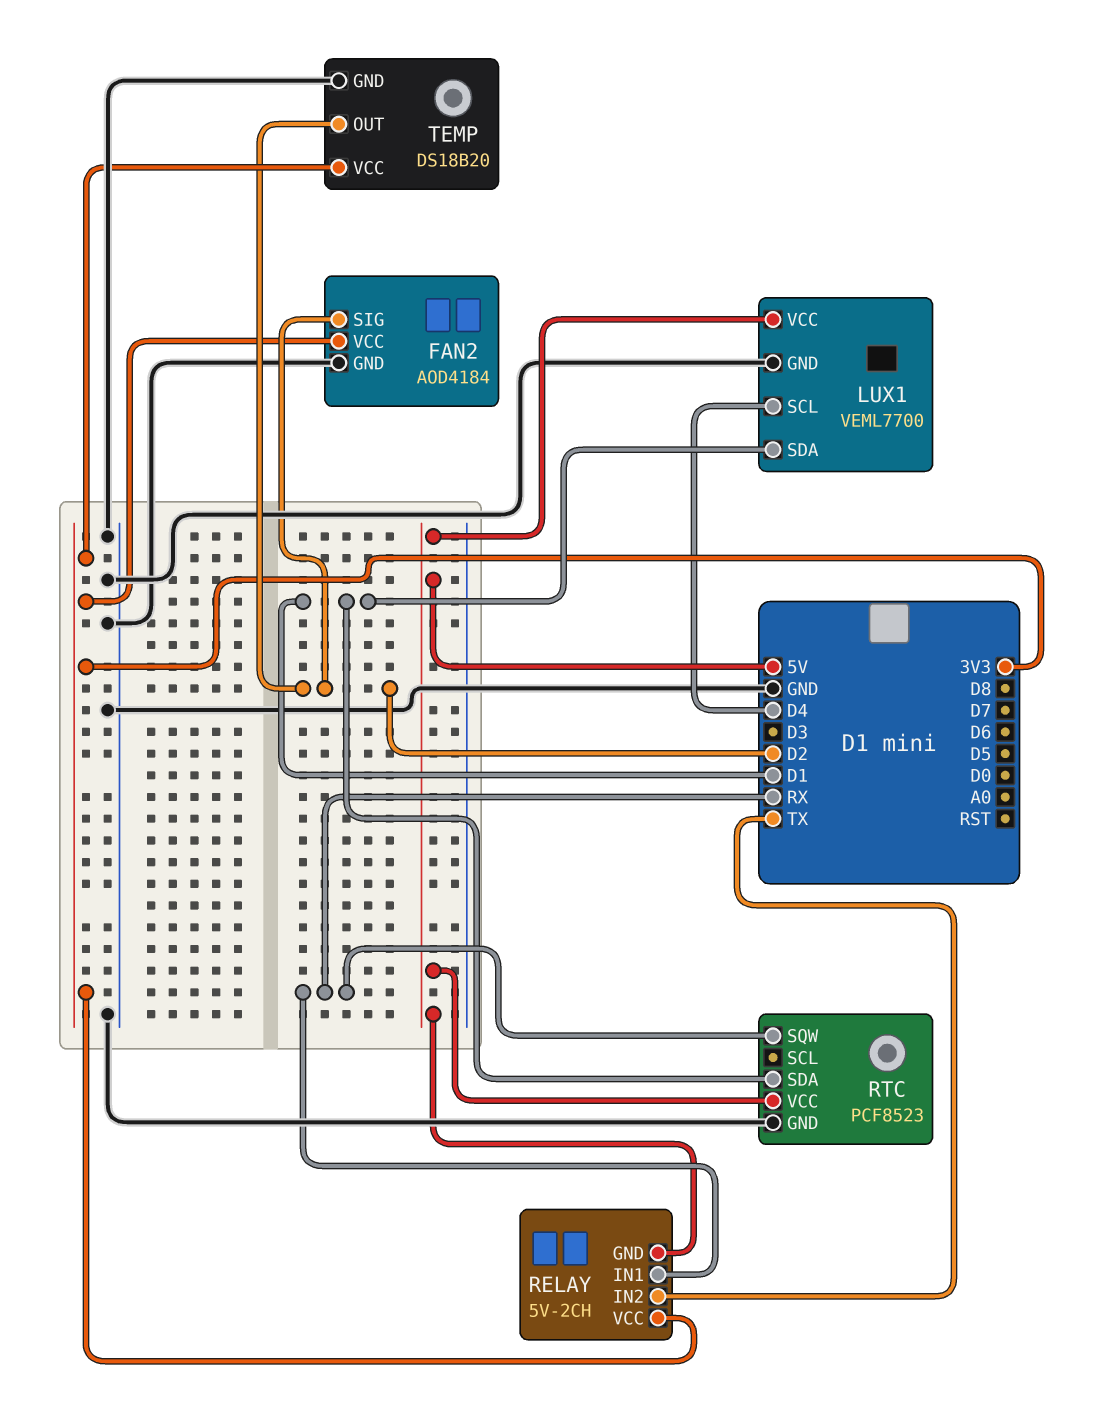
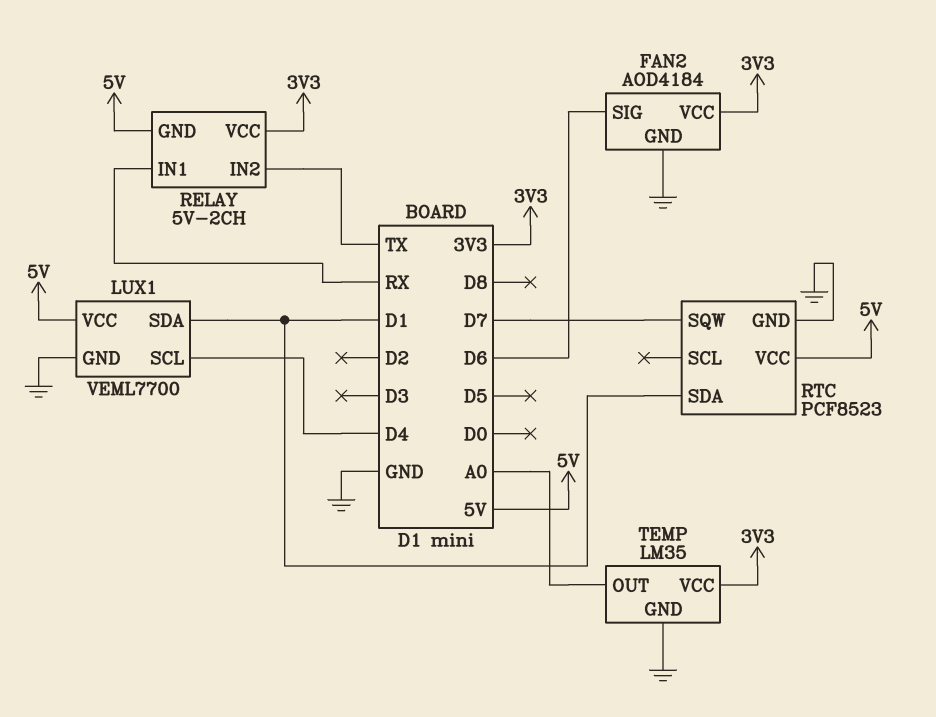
FAN2 pin SIG: D2 -> D6
RTC pin SQW: RX -> D7
TEMP: DS18B20 -> LM35
TEMP pin OUT: D2 -> A0

